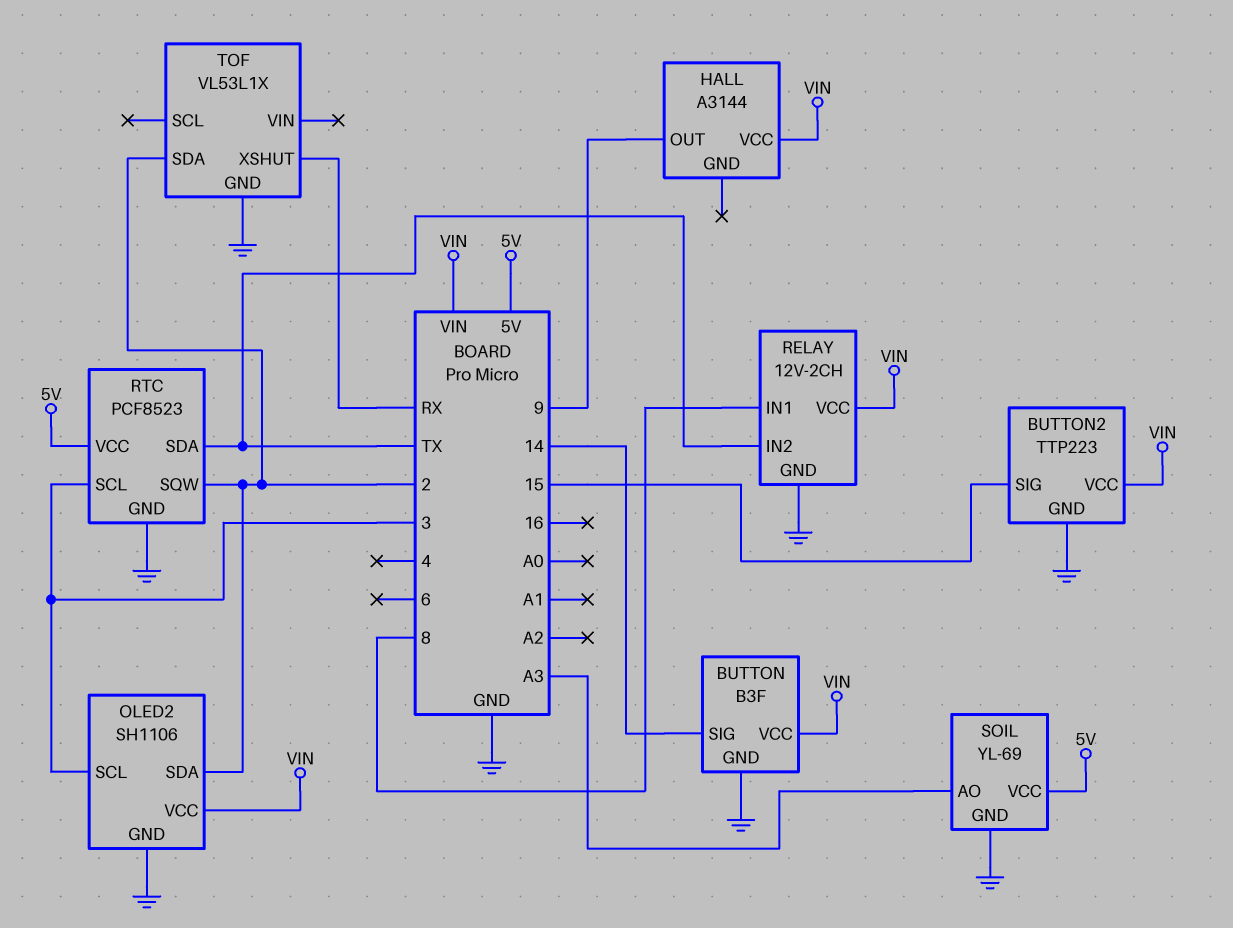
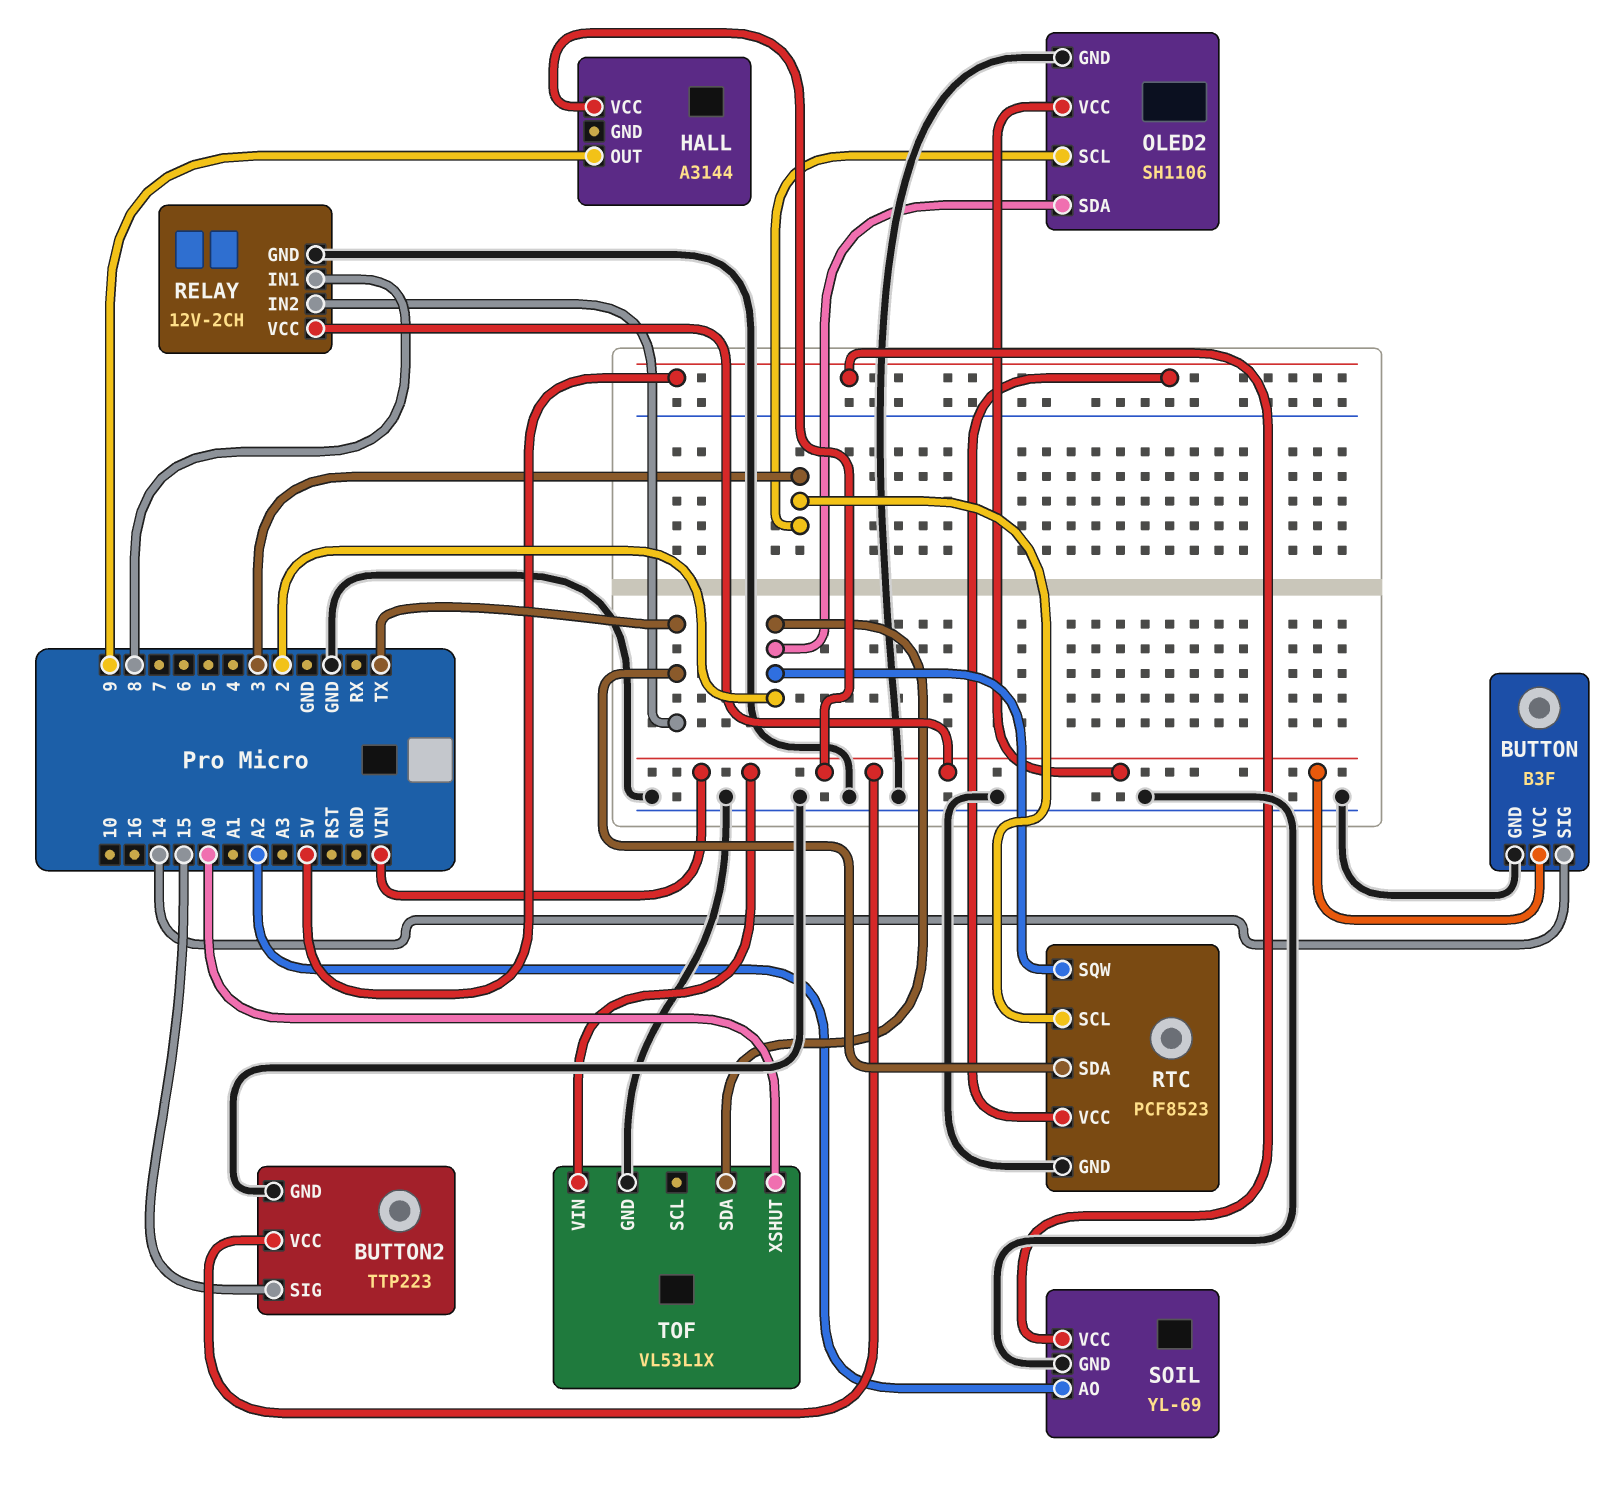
SOIL pin AO: A3 -> A2
TOF pin VIN: none -> VIN
TOF pin XSHUT: RX -> A0

